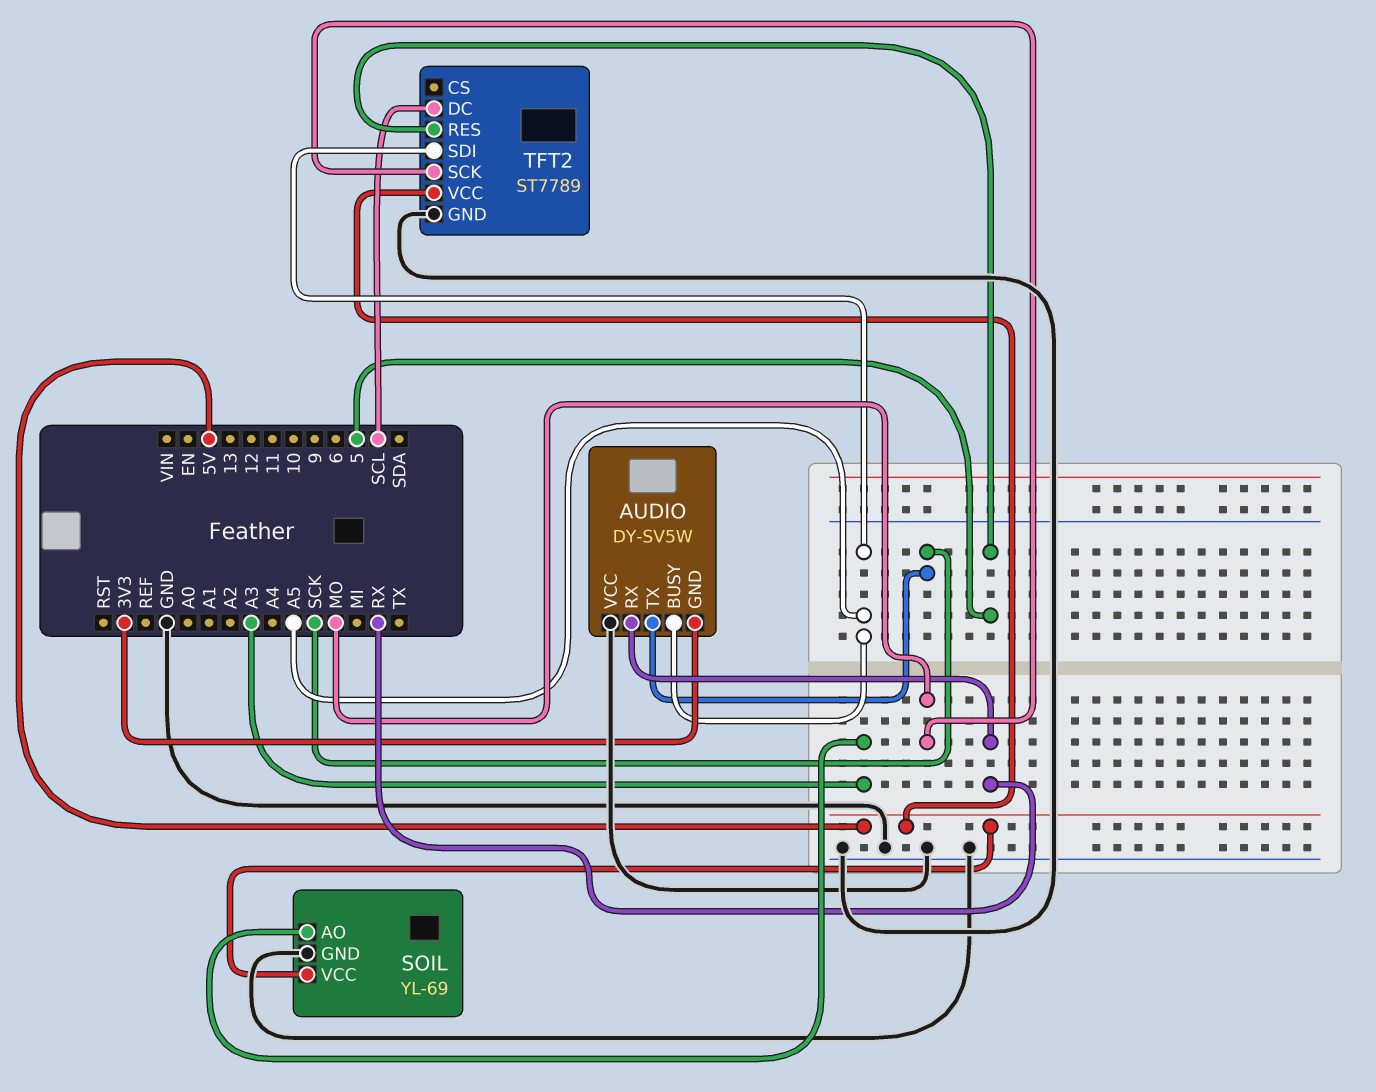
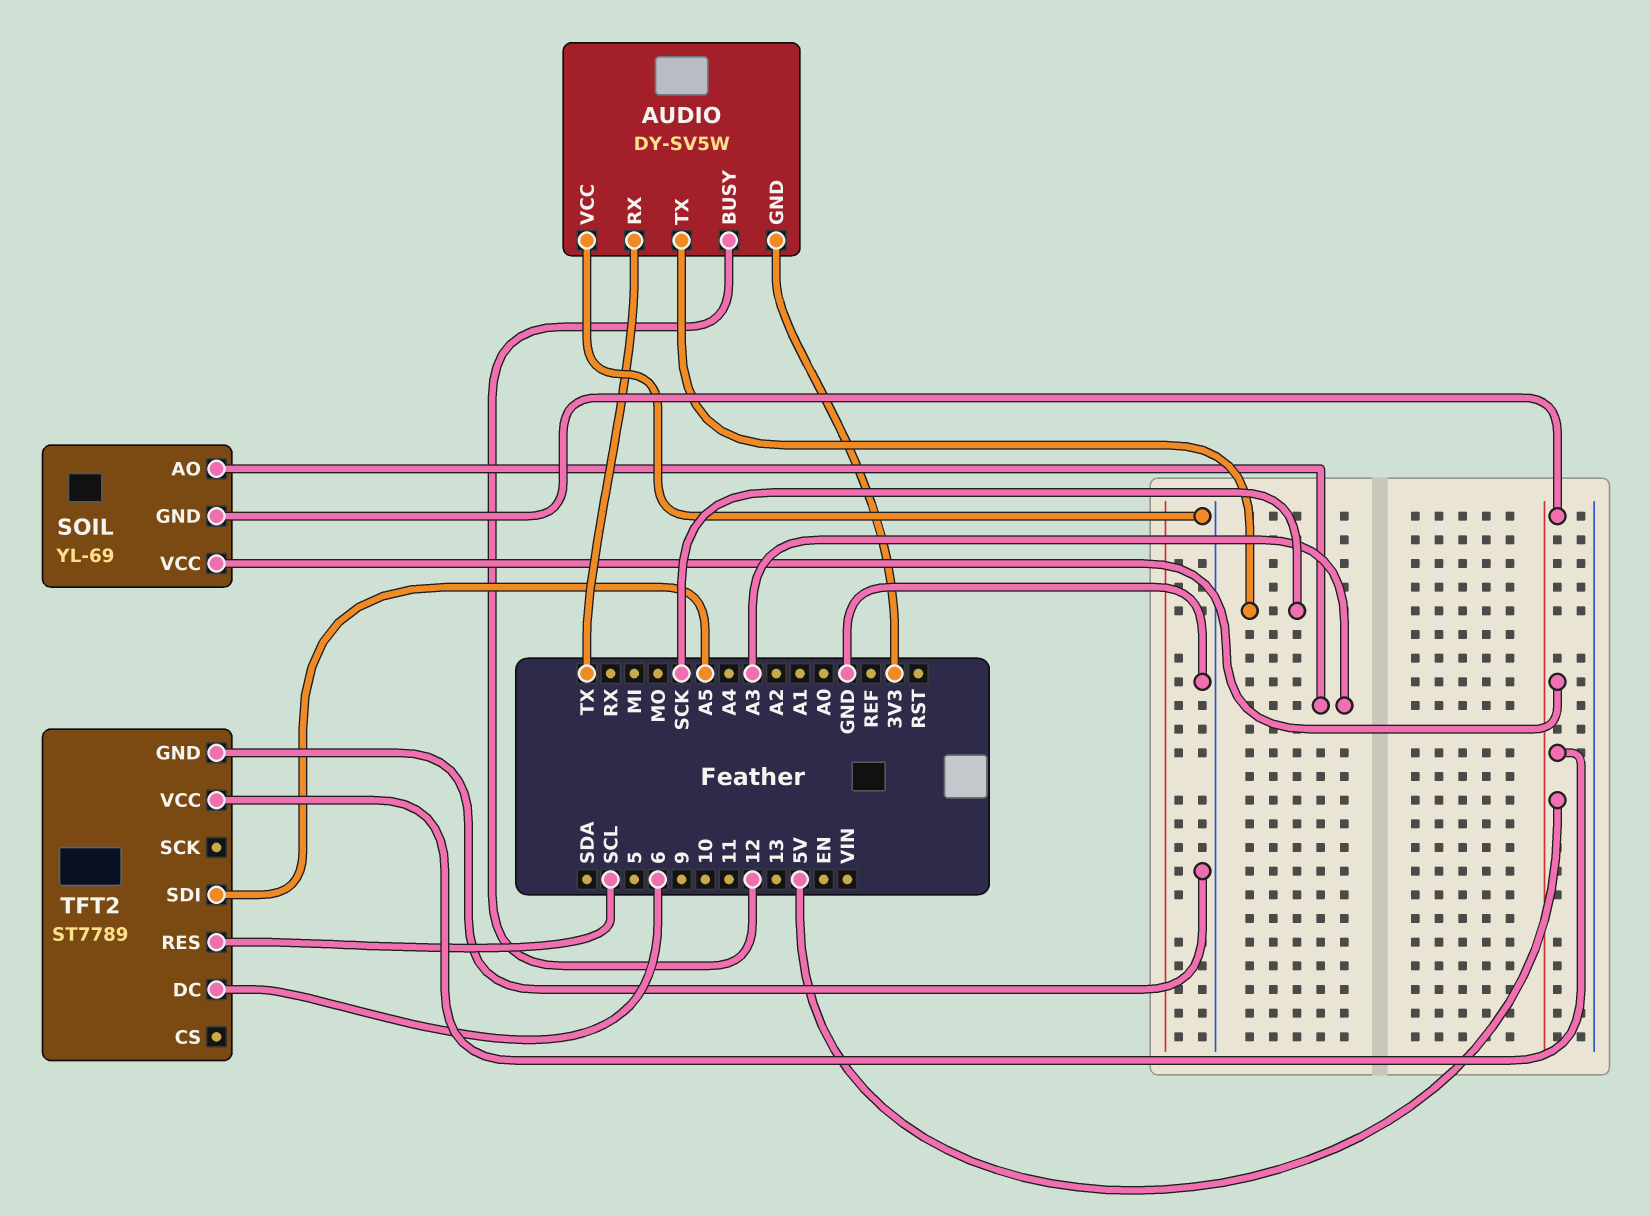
AUDIO pin BUSY: A5 -> 12
AUDIO pin RX: RX -> TX
SOIL pin GND: GND -> 5V
TFT2 pin DC: SCL -> 6
TFT2 pin RES: 5 -> SCL
TFT2 pin SCK: MO -> none

